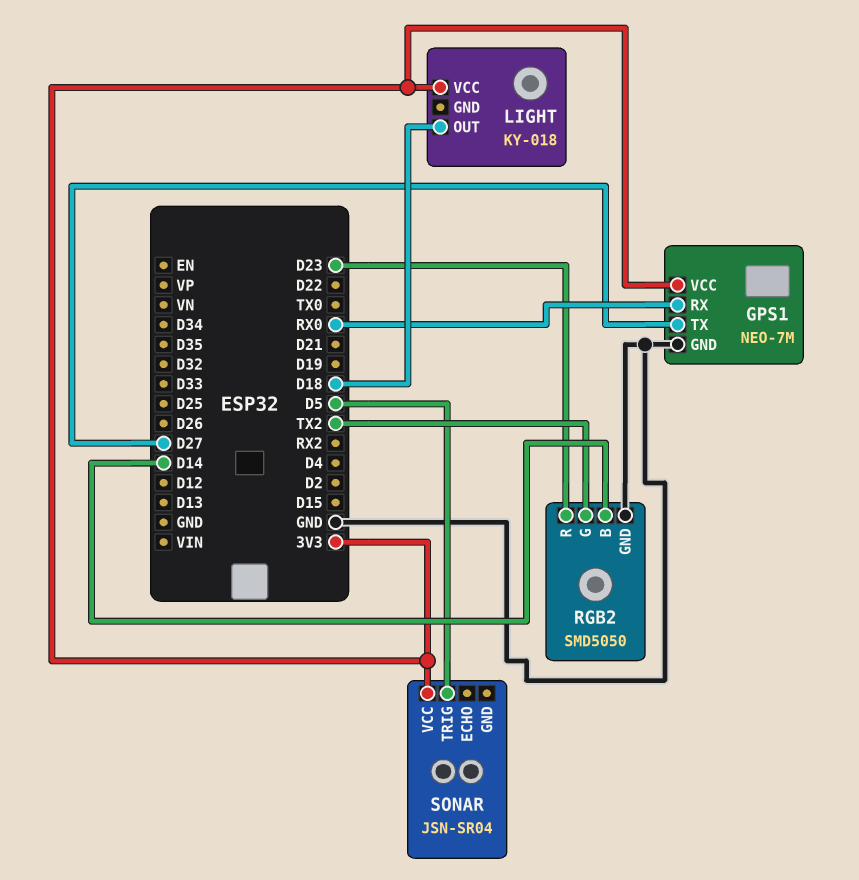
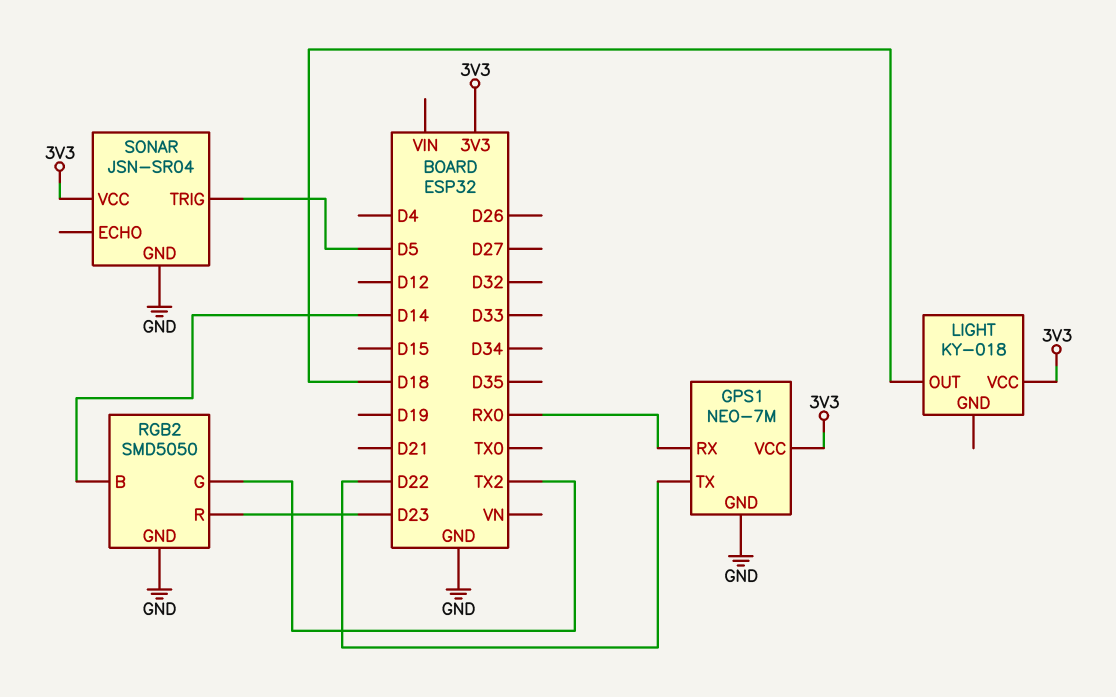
GPS1 pin TX: D27 -> D22
SONAR pin GND: none -> GND

